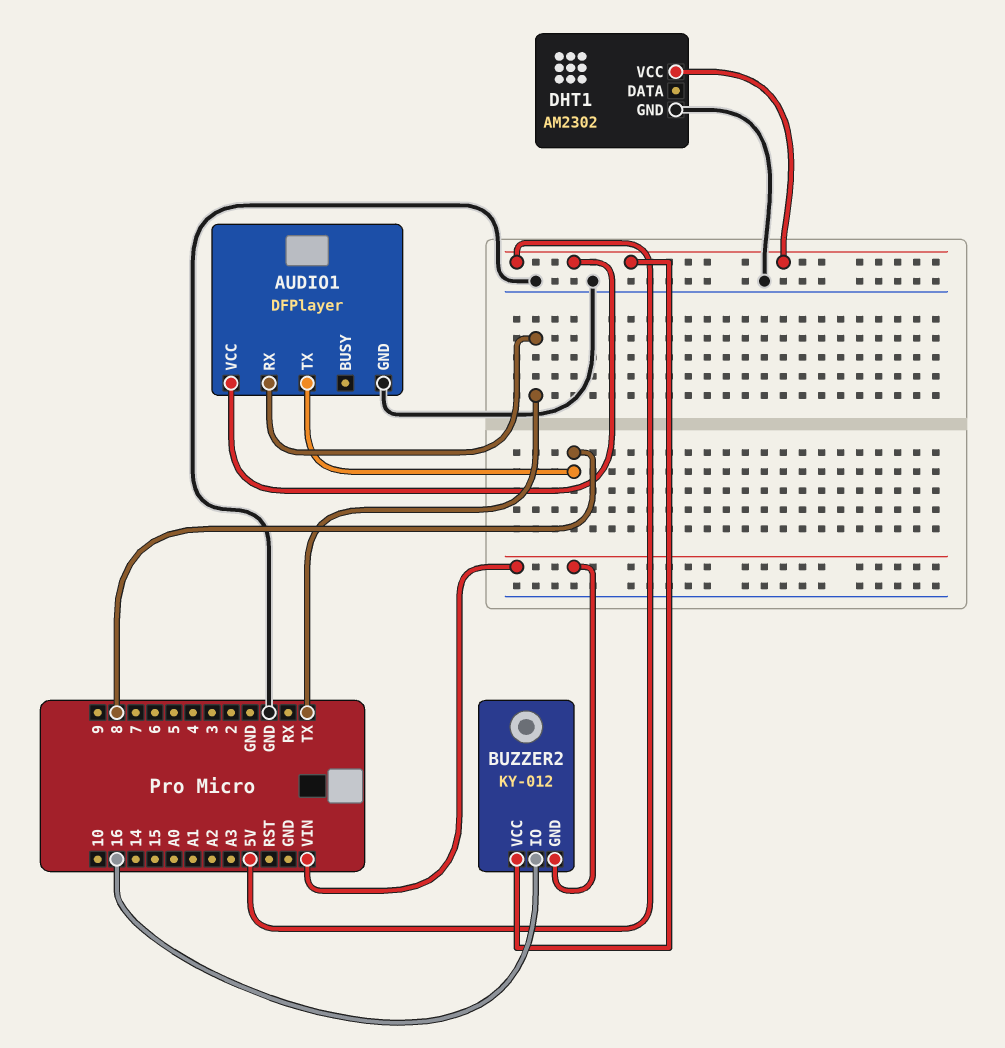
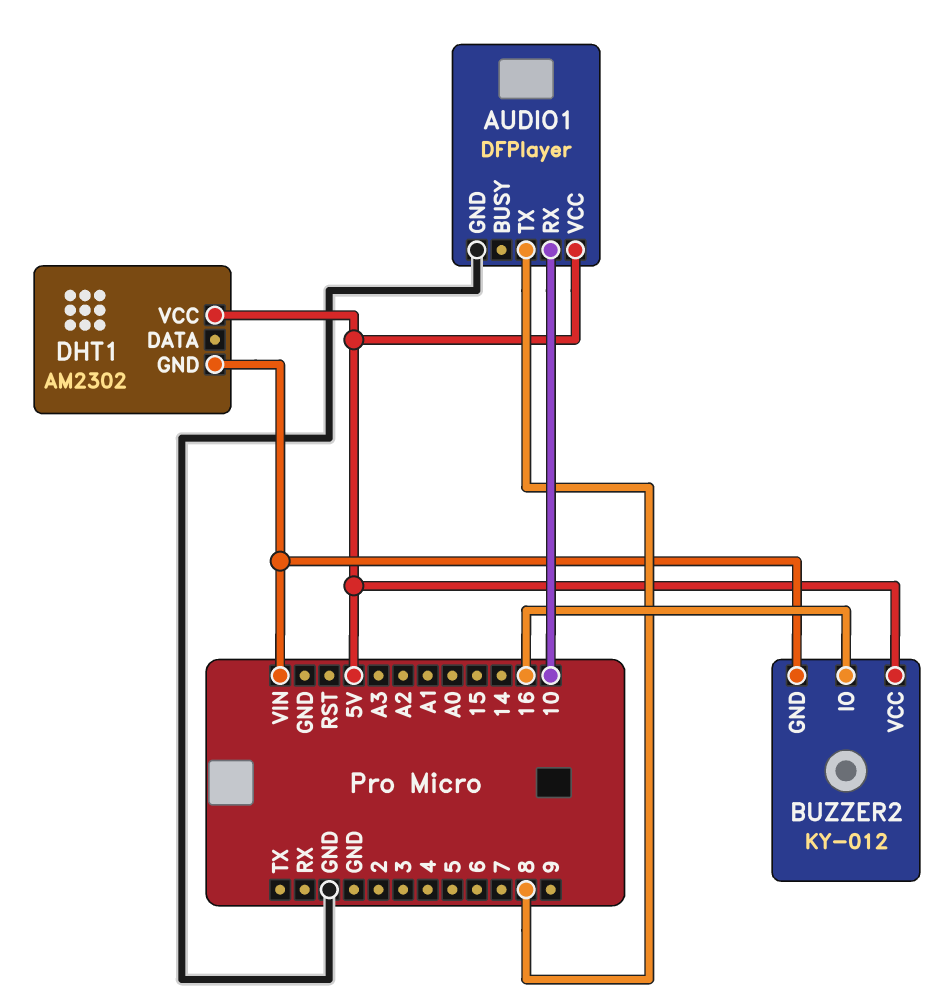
AUDIO1 pin RX: TX -> 10
DHT1 pin GND: GND -> VIN

